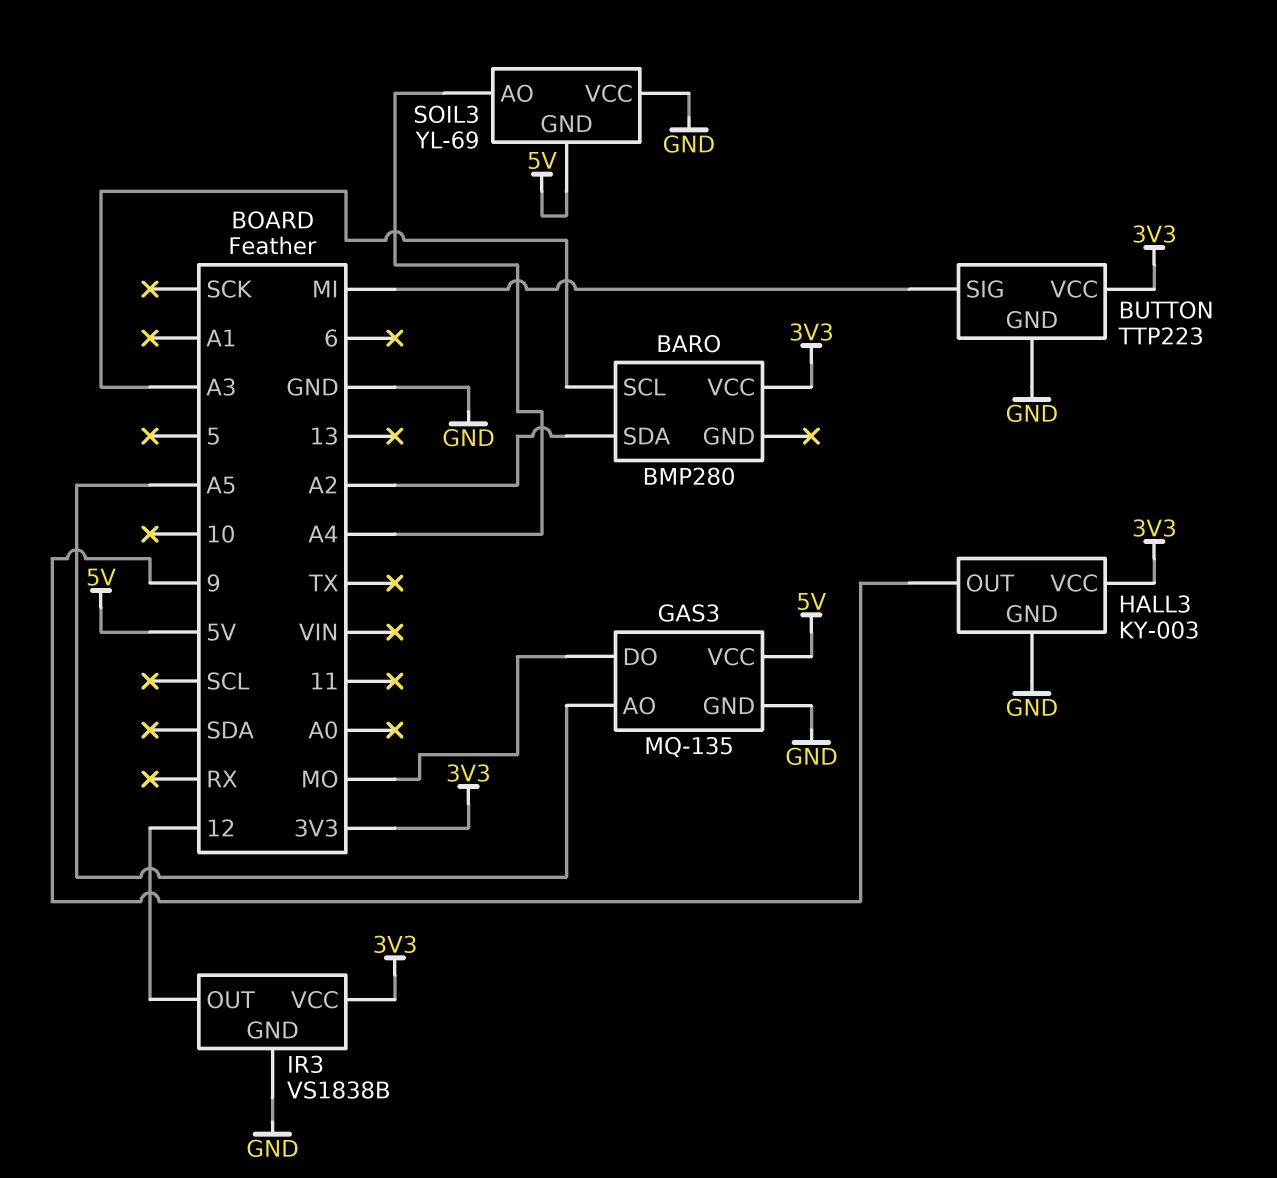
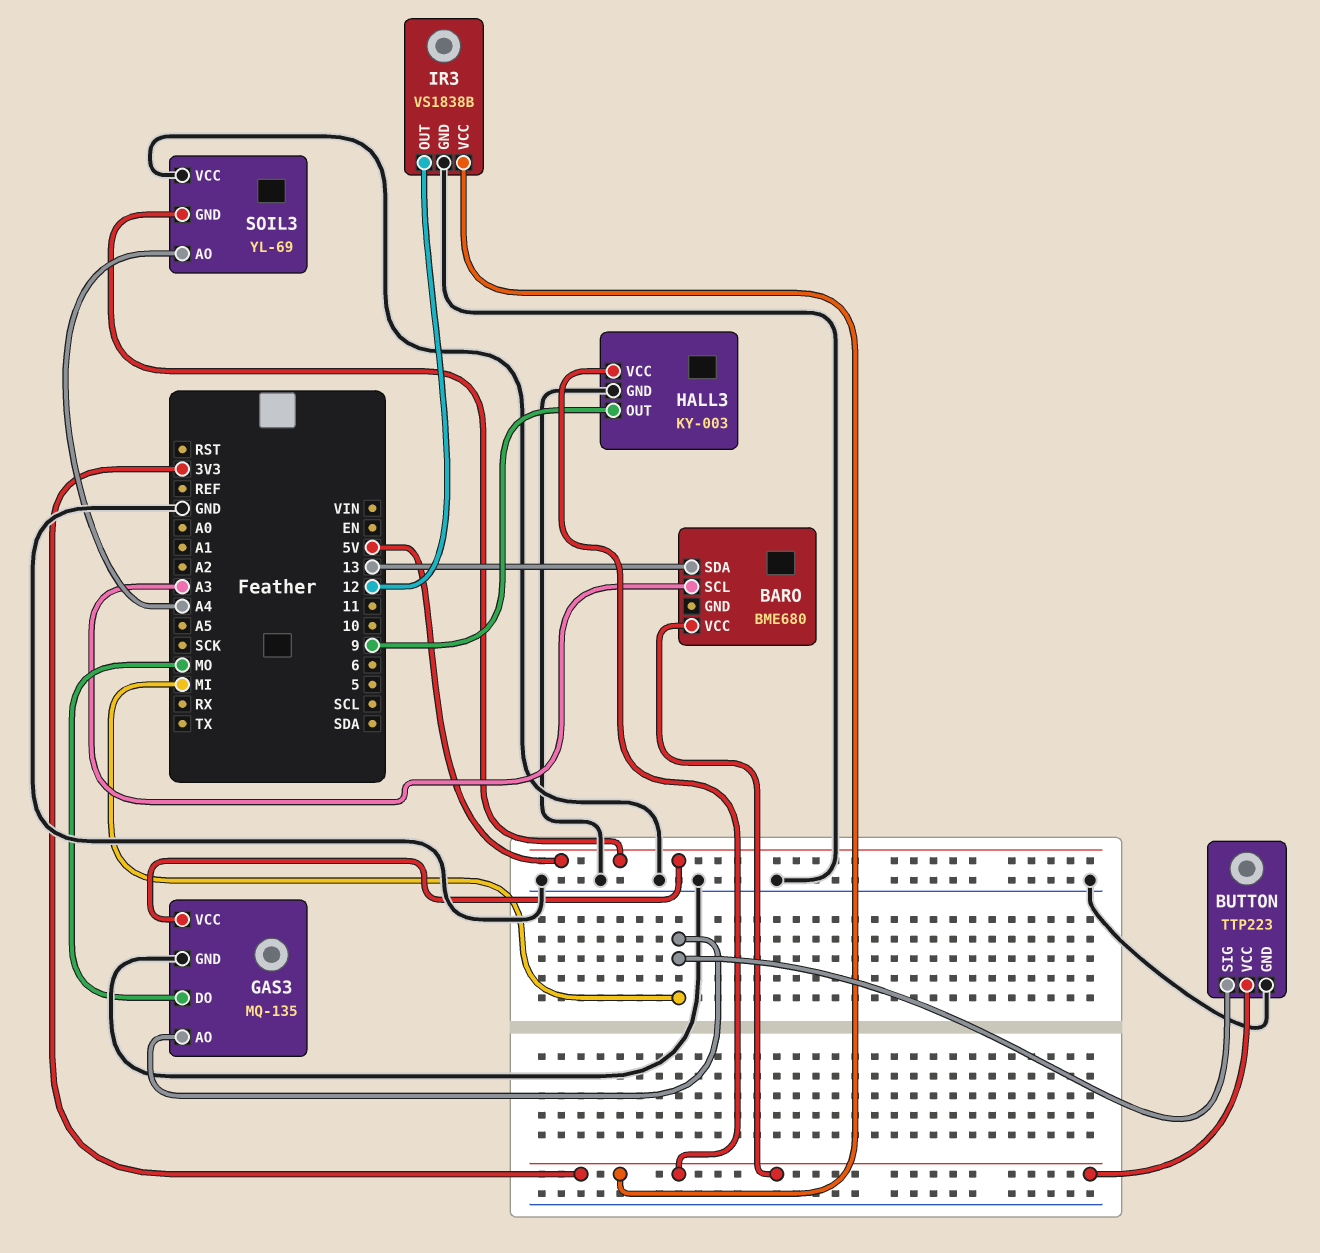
BARO: BMP280 -> BME680
BARO pin SDA: A2 -> 13
GAS3 pin AO: A5 -> MI

